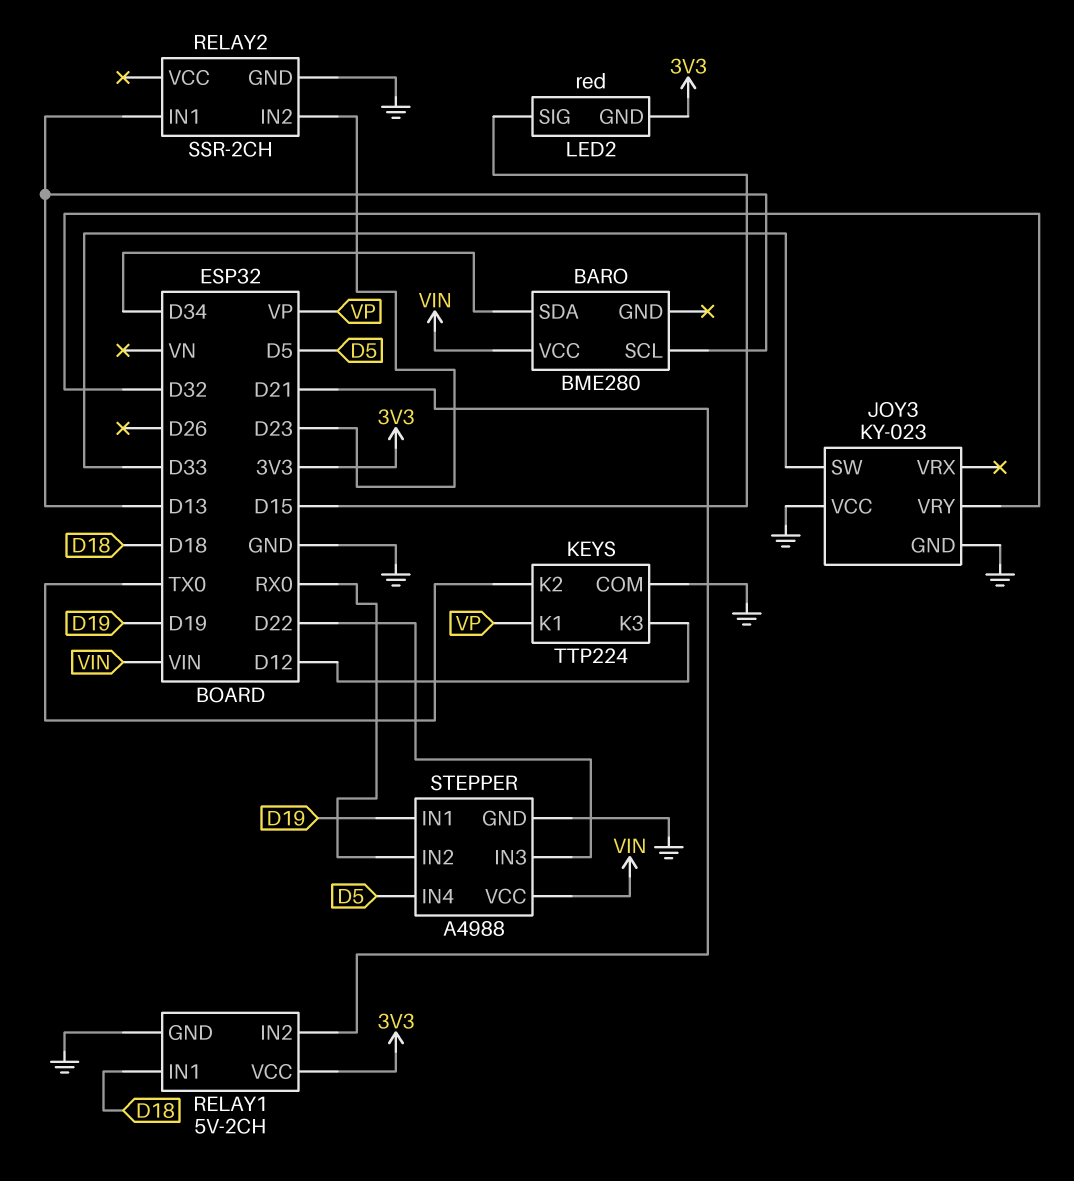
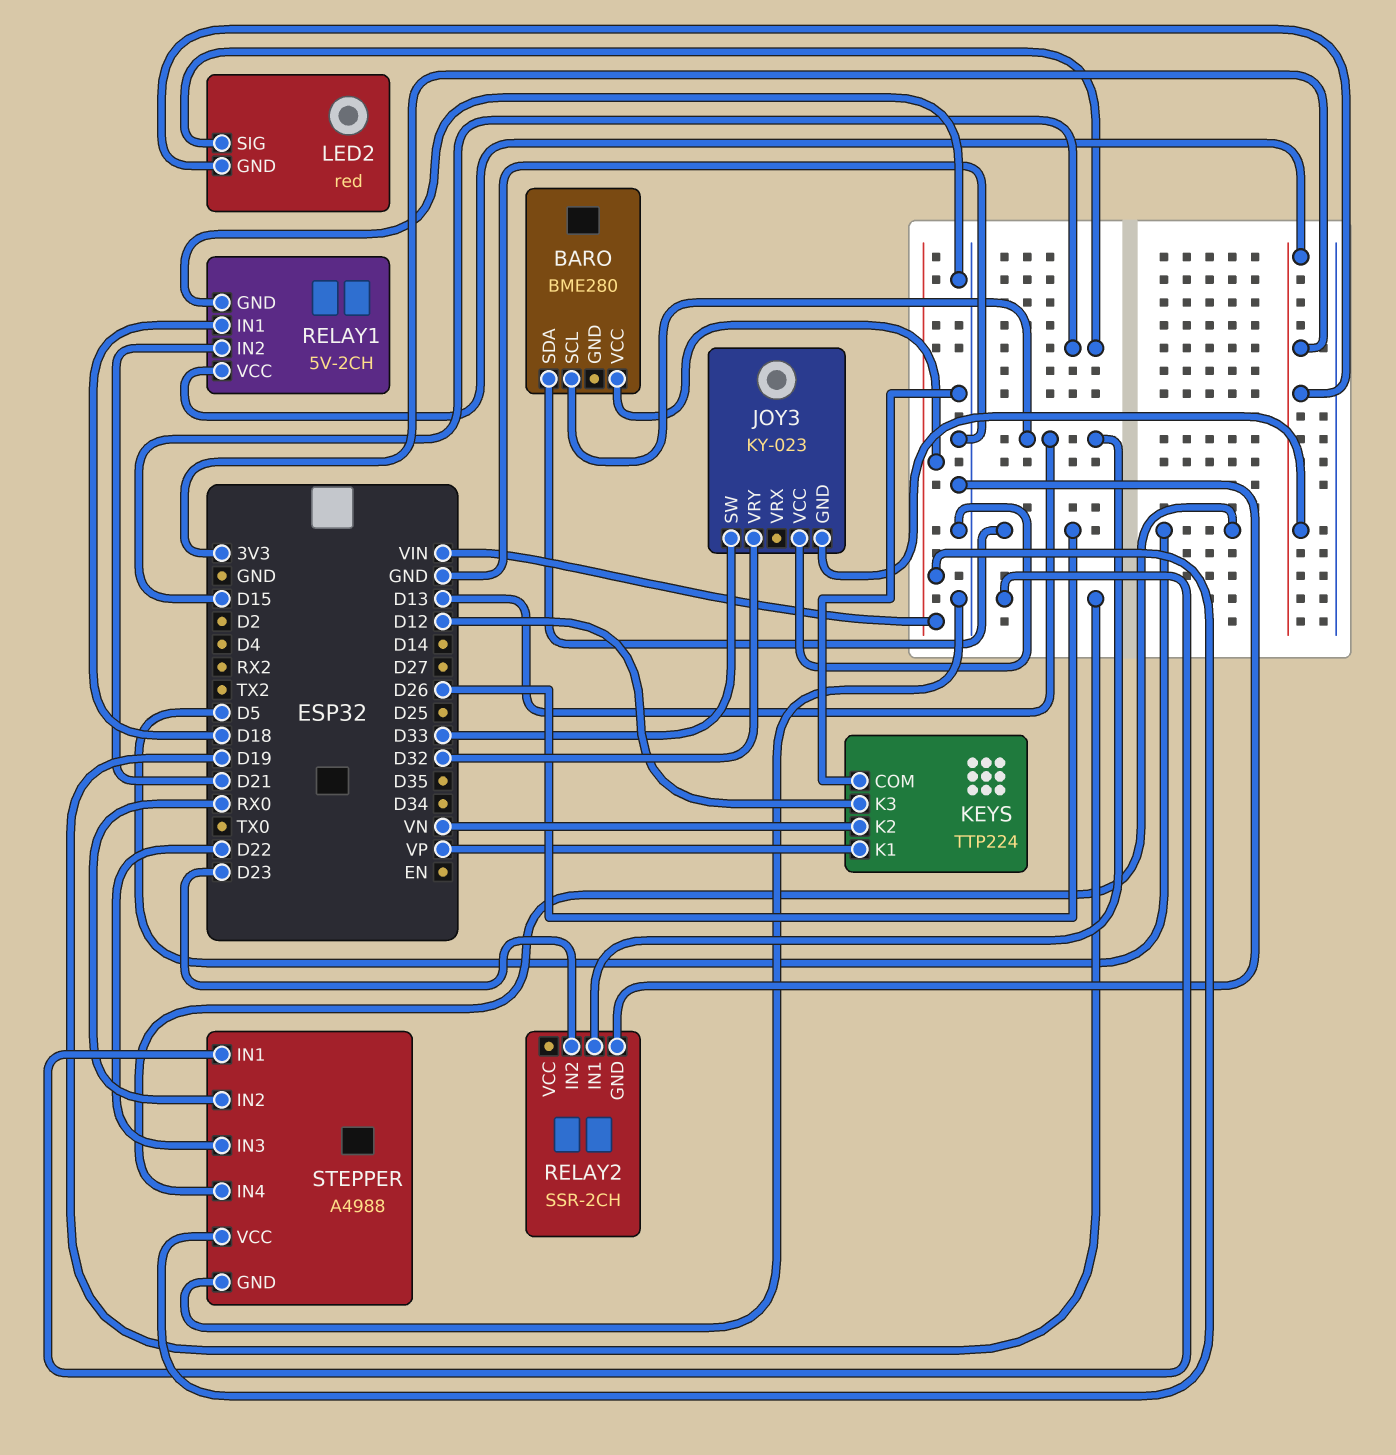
BARO pin SDA: D34 -> D26
JOY3 pin GND: GND -> 3V3
KEYS pin K2: TX0 -> VN

